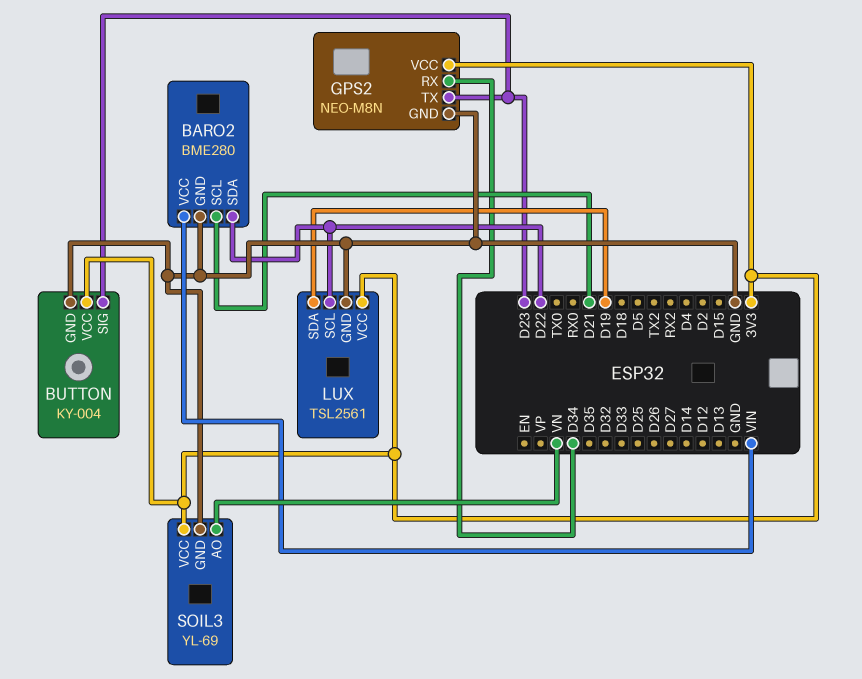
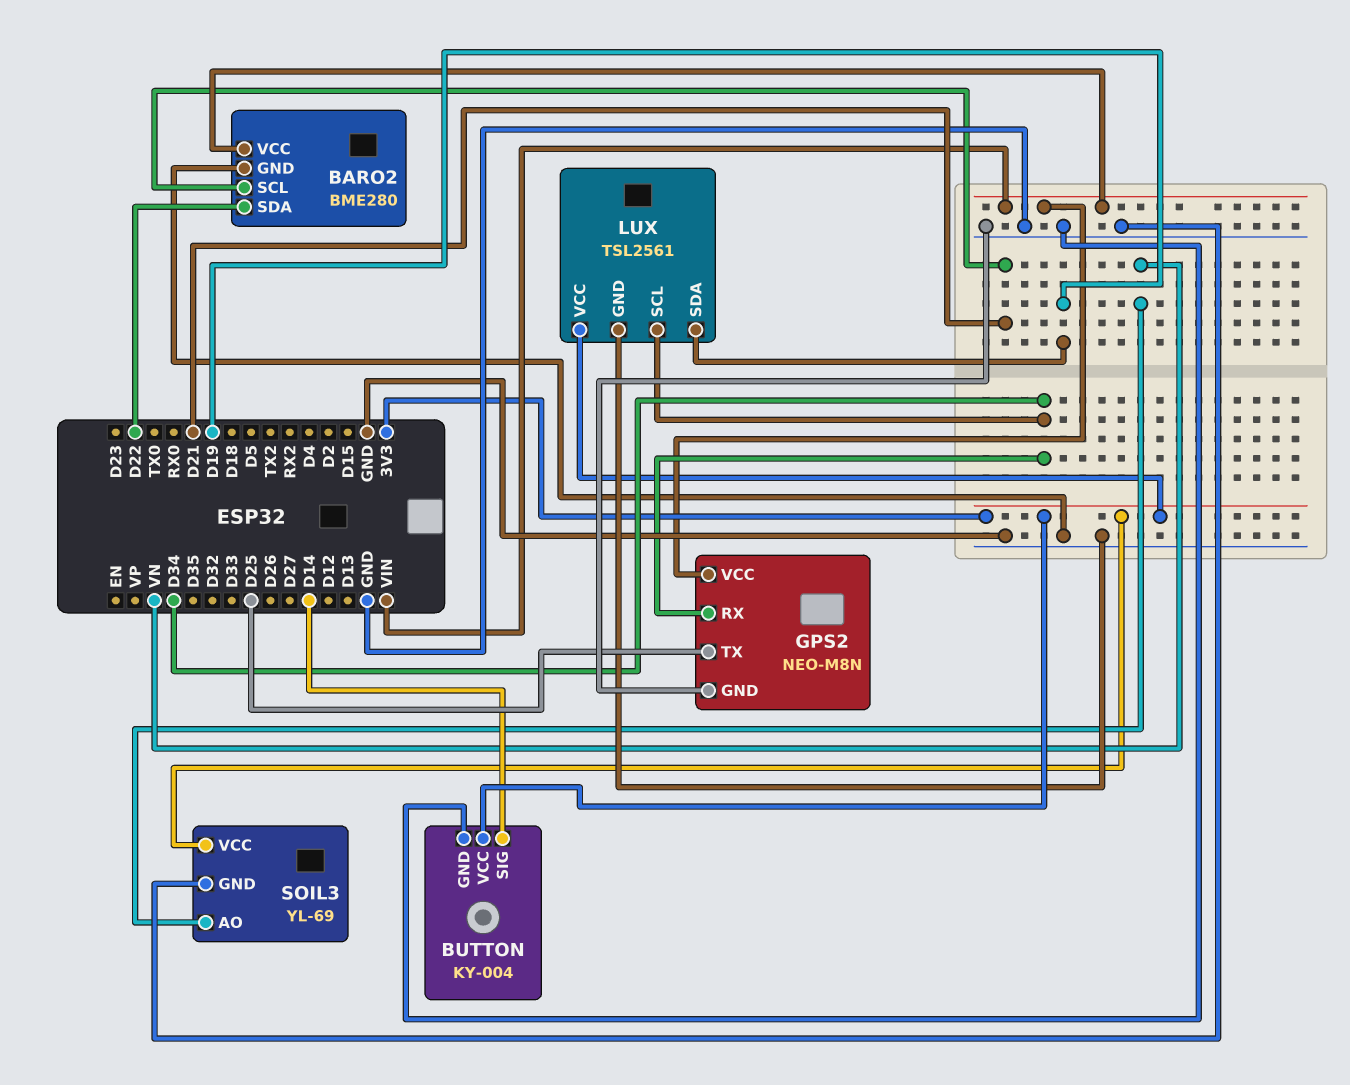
BUTTON pin SIG: D23 -> D14
GPS2 pin TX: D23 -> D25
GPS2 pin VCC: 3V3 -> VIN
LUX pin SCL: D22 -> D34

